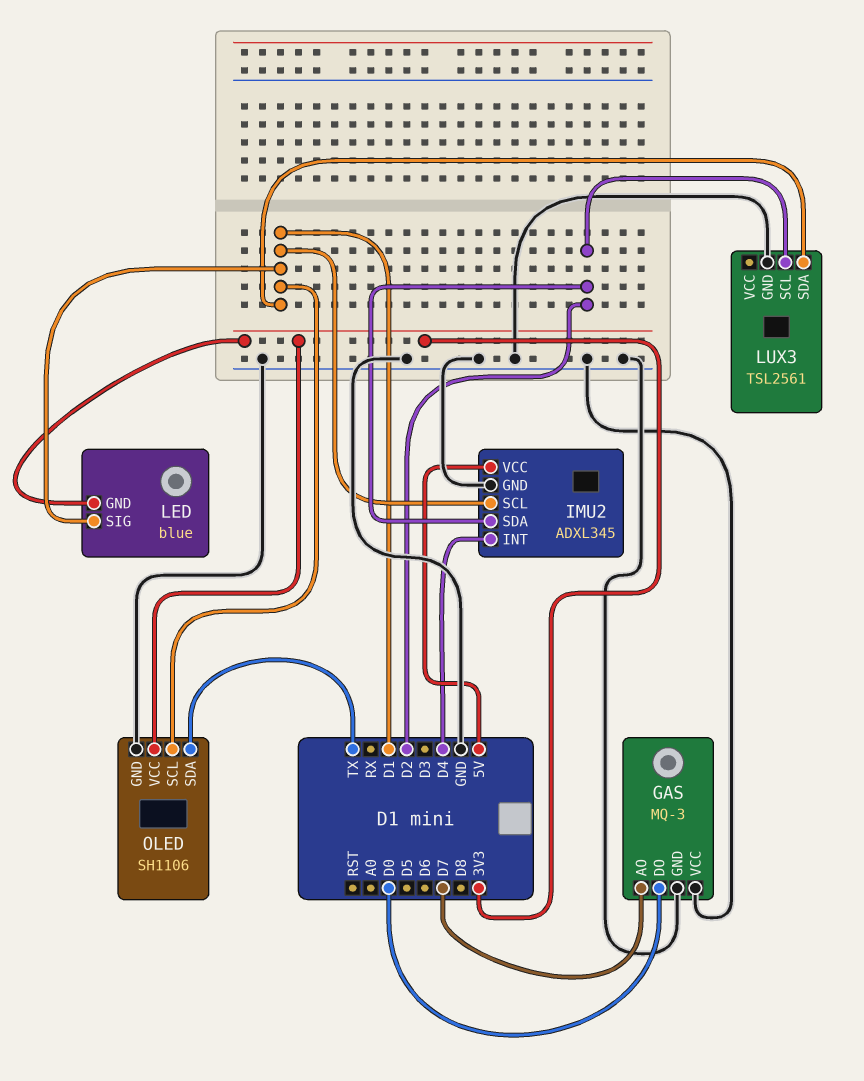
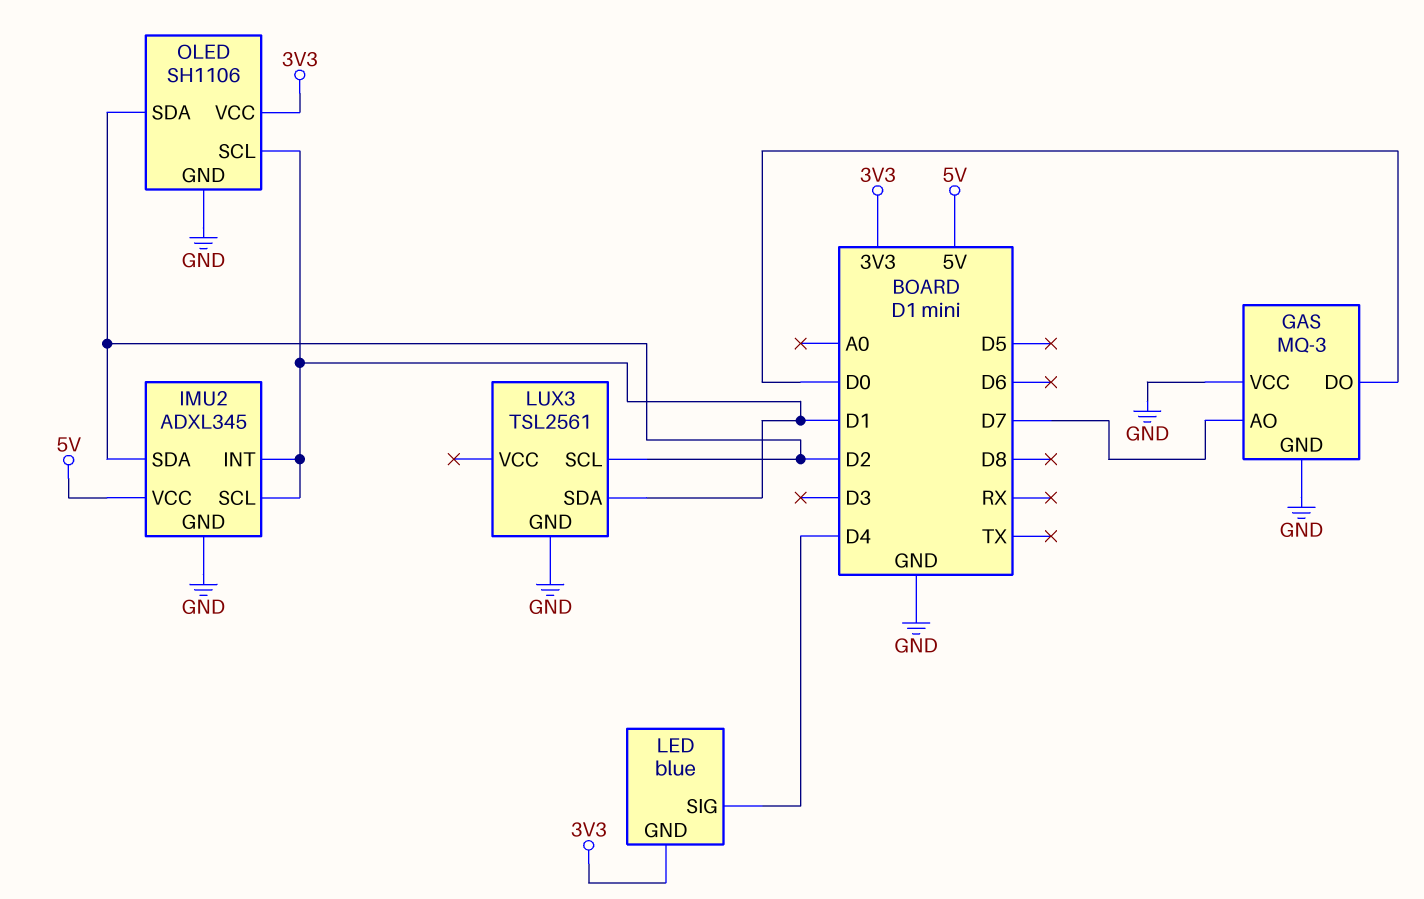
IMU2 pin INT: D4 -> D1
LED pin SIG: D1 -> D4
OLED pin SDA: TX -> D2

